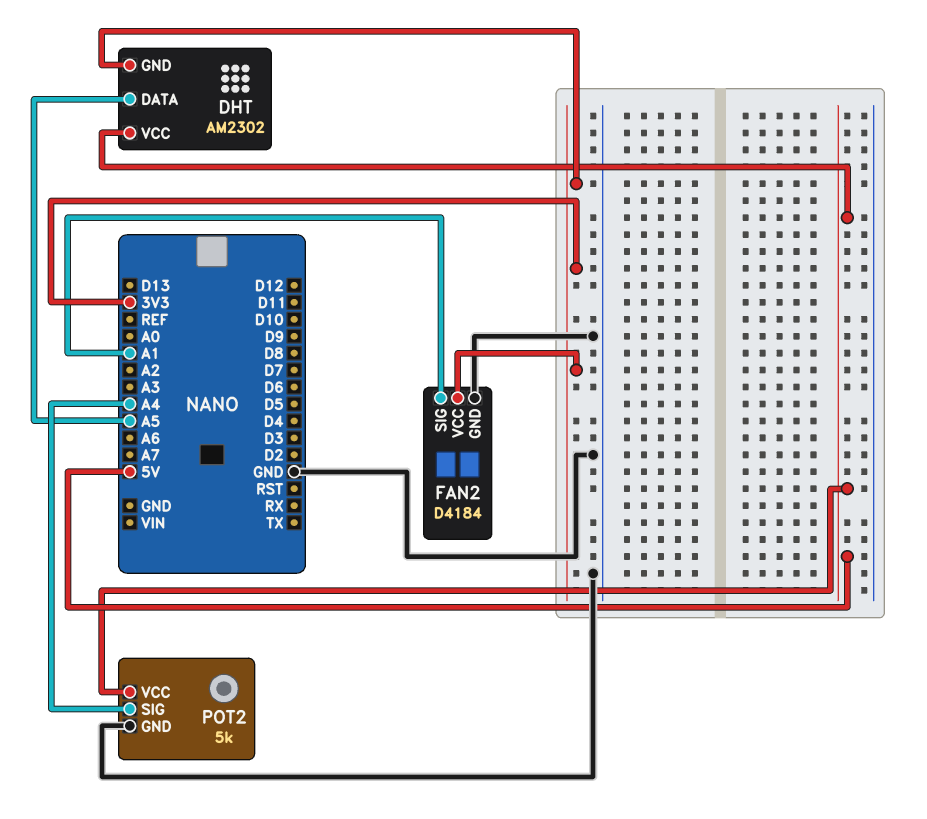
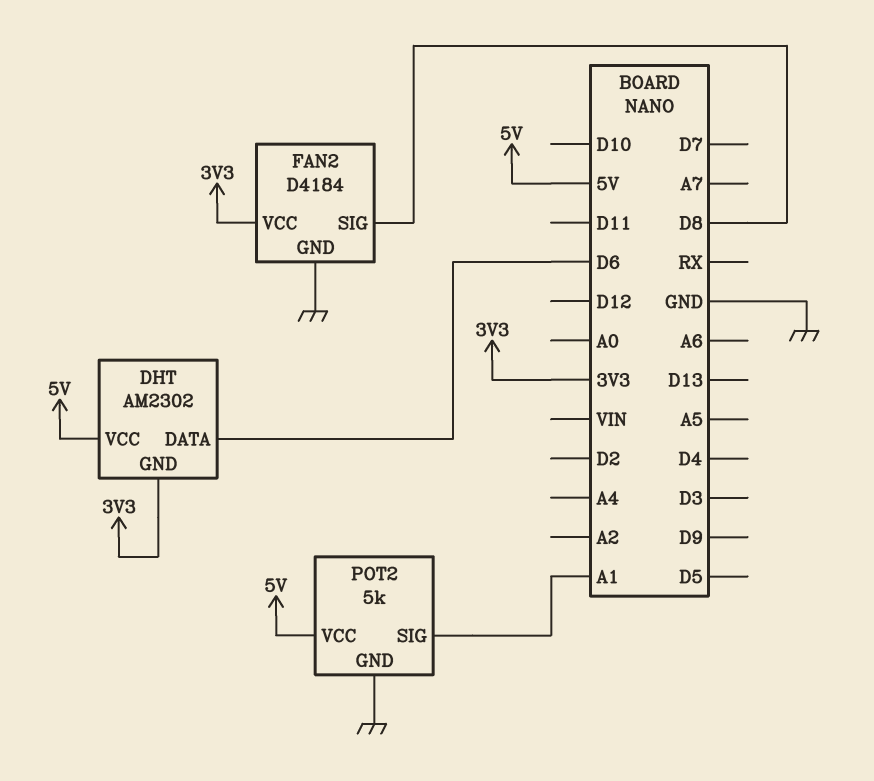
DHT pin DATA: A5 -> D6
FAN2 pin SIG: A1 -> D8
POT2 pin SIG: A4 -> A1

